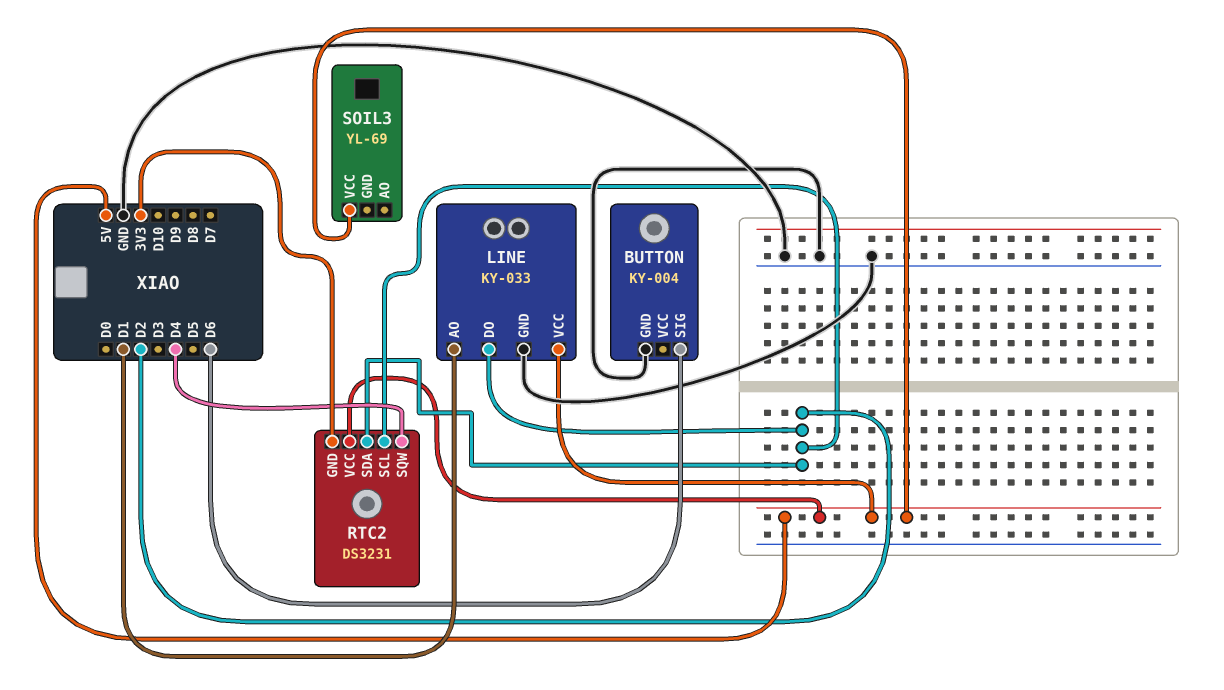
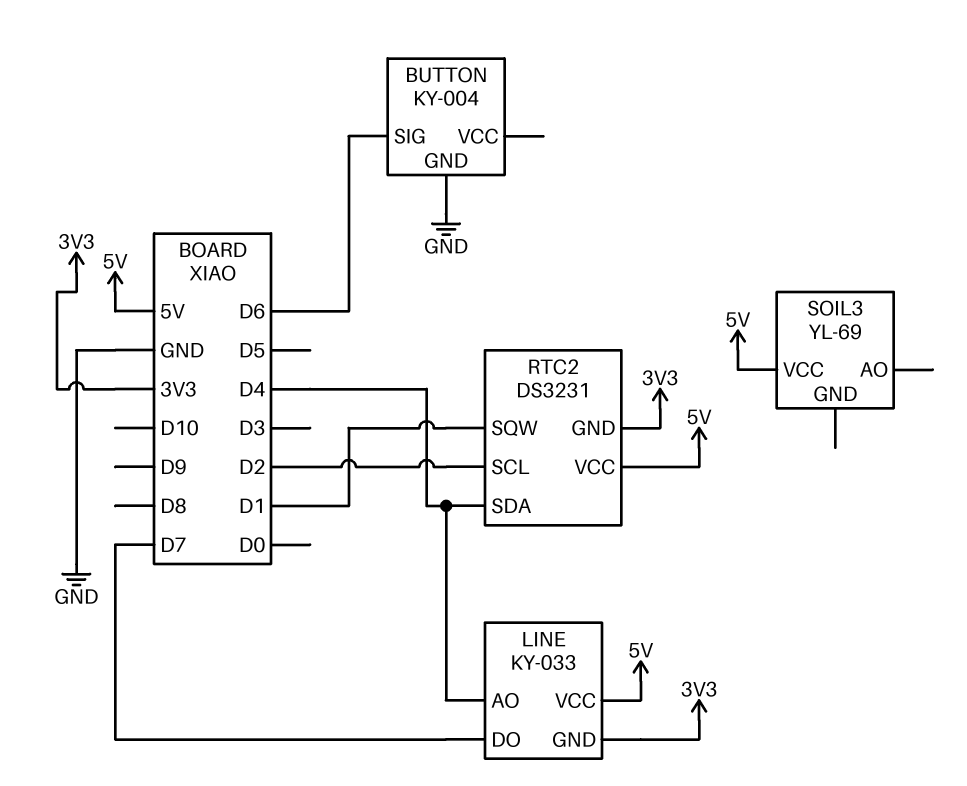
LINE pin AO: D1 -> D4
LINE pin DO: D2 -> D7
LINE pin GND: GND -> 3V3
RTC2 pin SDA: D2 -> D4
RTC2 pin SQW: D4 -> D1

